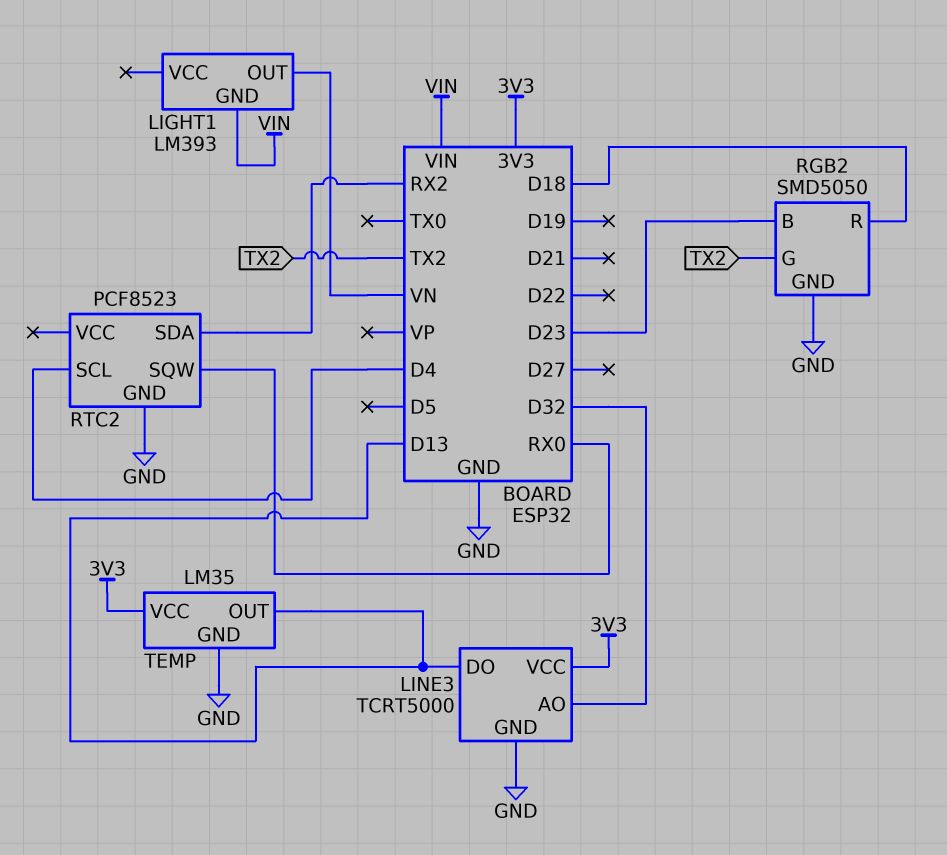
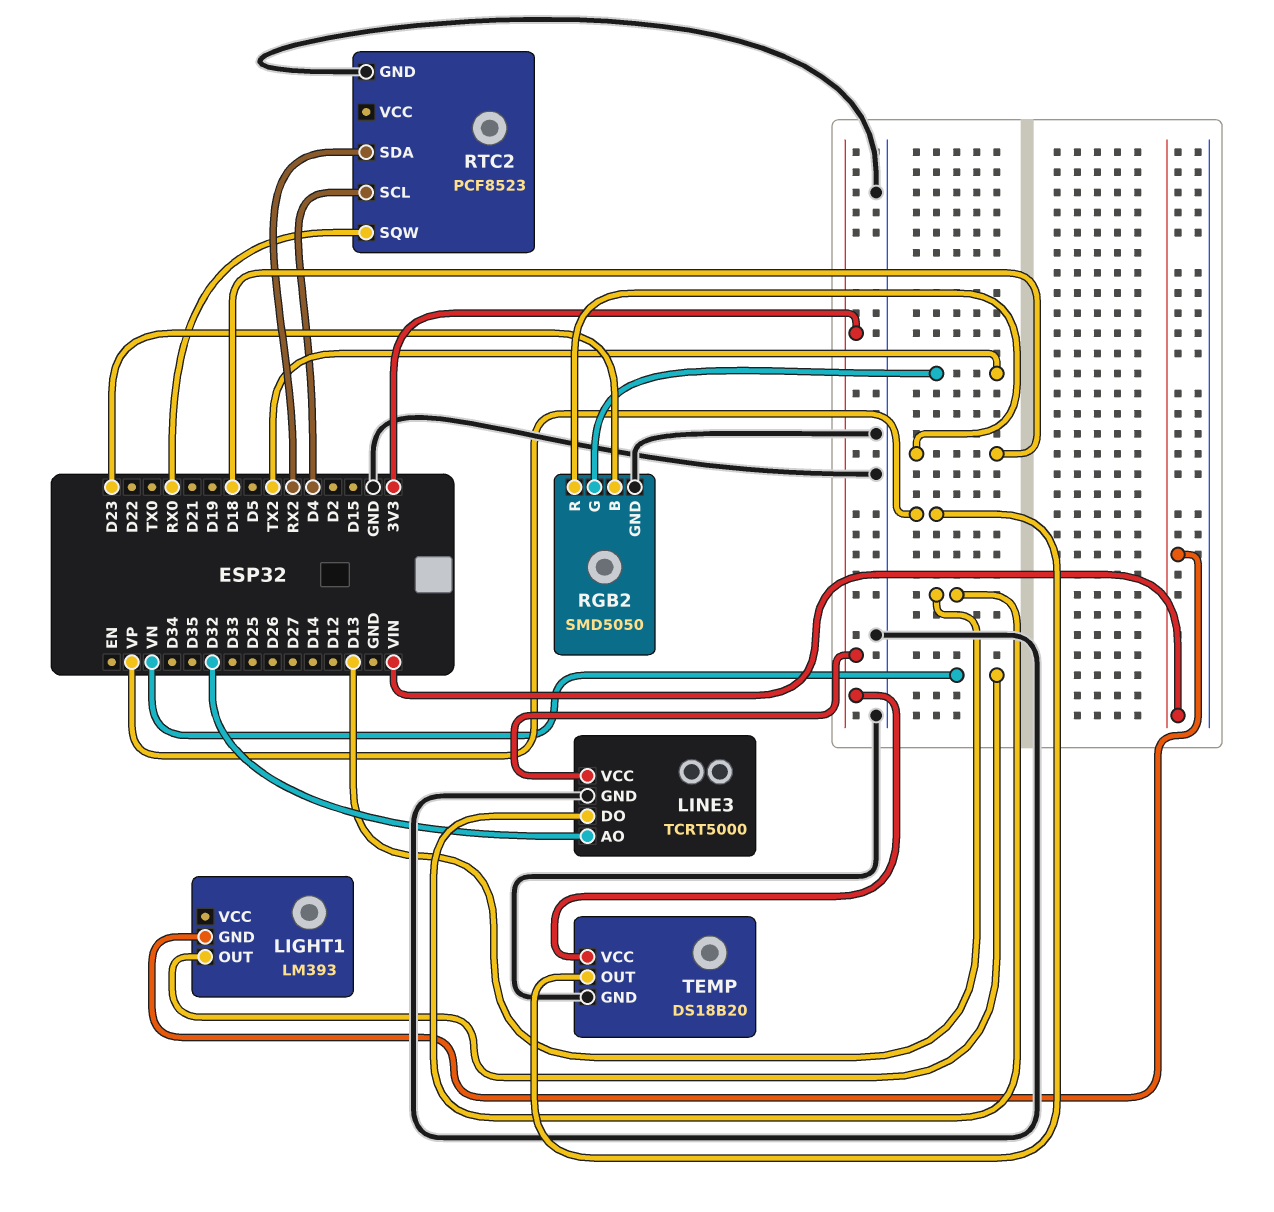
TEMP: LM35 -> DS18B20
TEMP pin OUT: D13 -> VP

